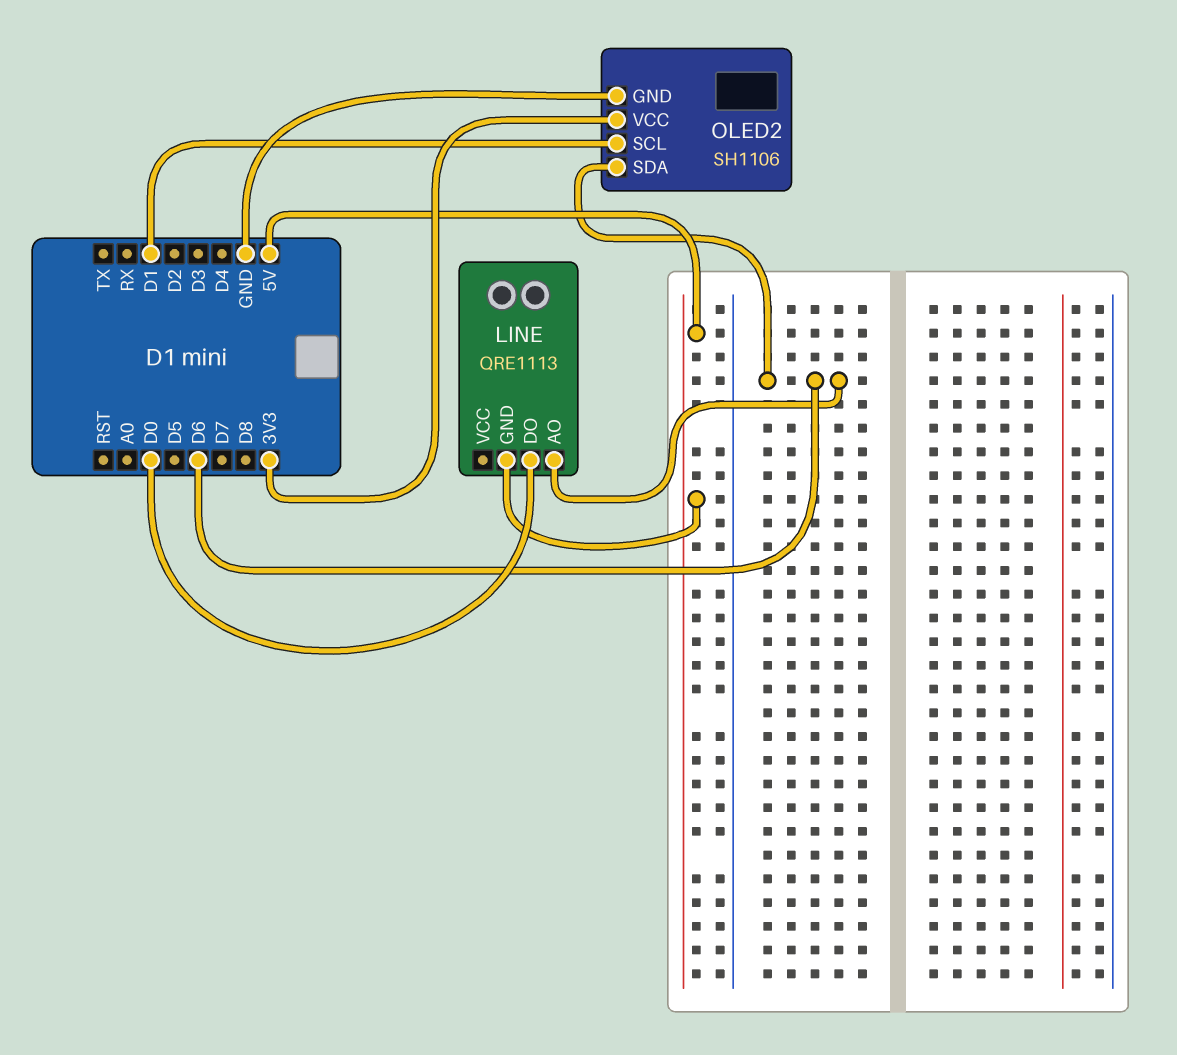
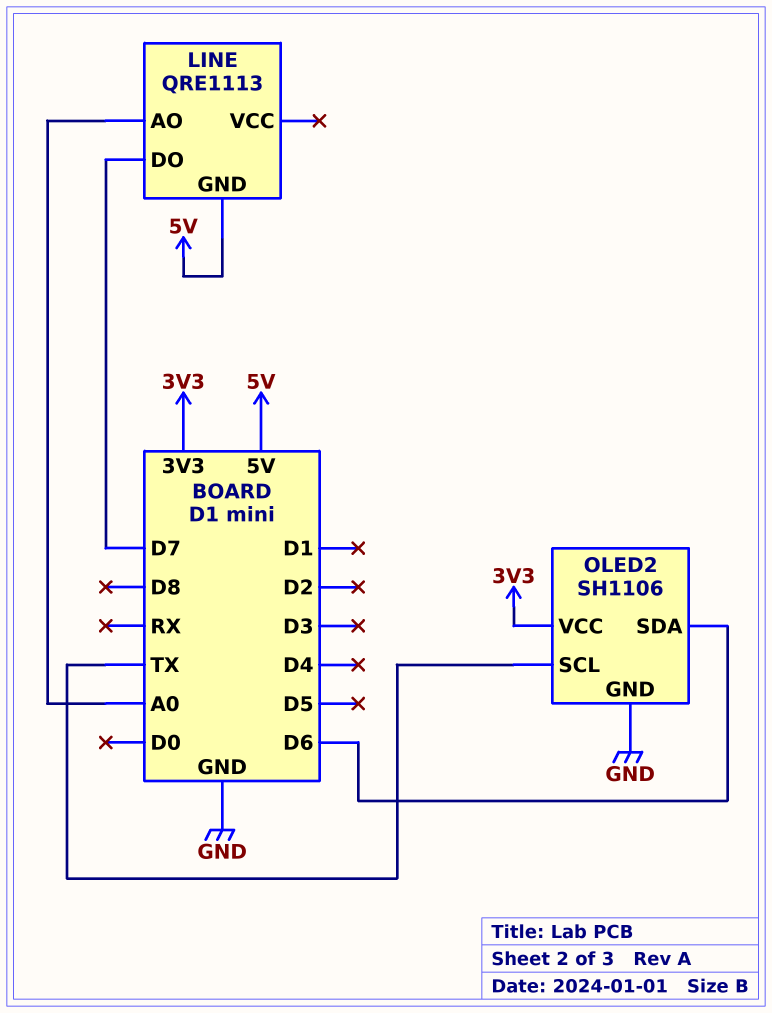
LINE pin AO: D6 -> A0
LINE pin DO: D0 -> D7
OLED2 pin SCL: D1 -> TX

